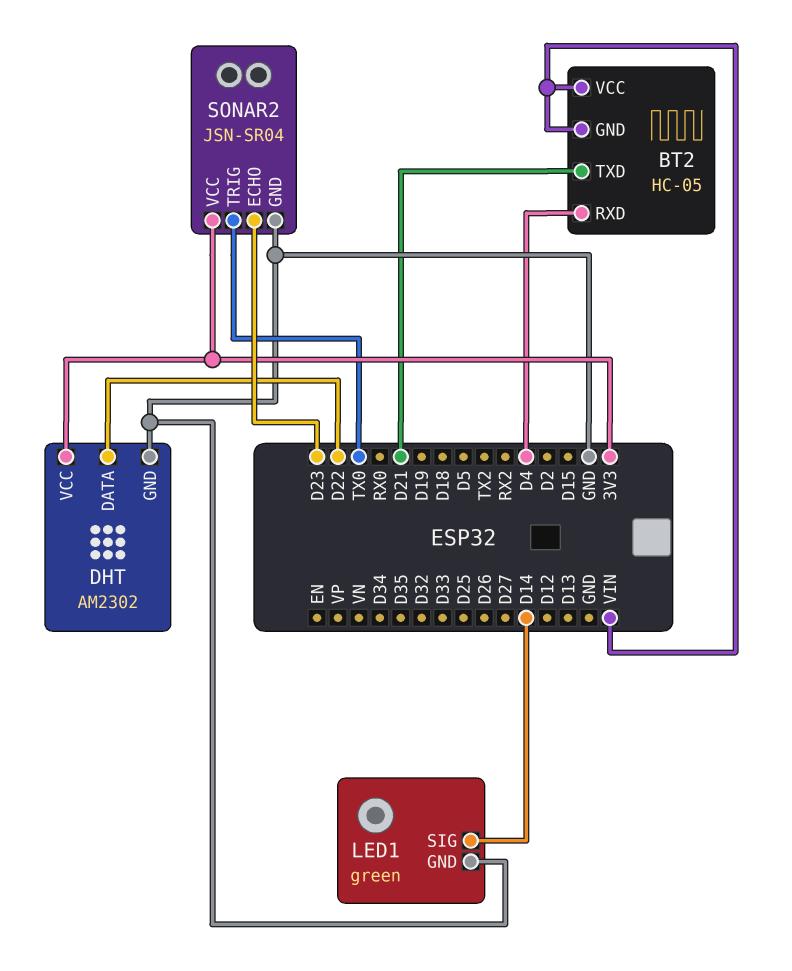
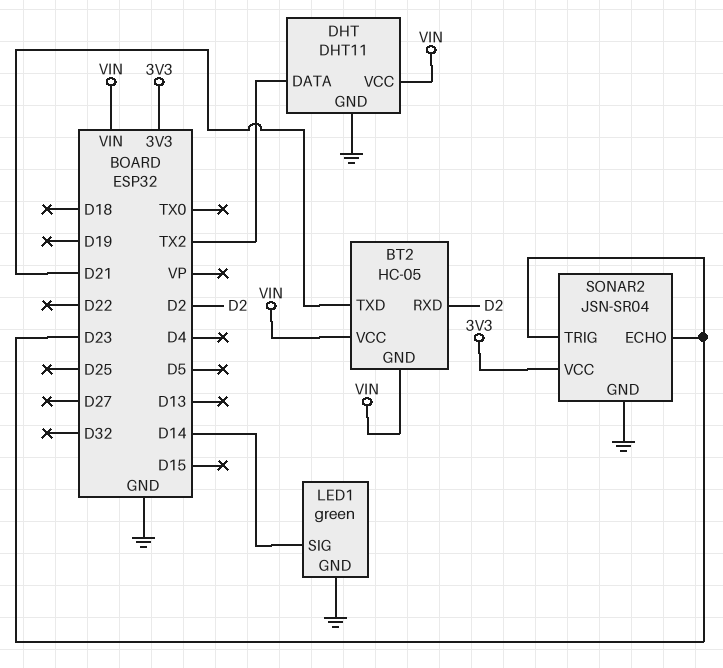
BT2 pin RXD: D4 -> D2
DHT: AM2302 -> DHT11
DHT pin DATA: D22 -> TX2
DHT pin VCC: 3V3 -> VIN
SONAR2 pin TRIG: TX0 -> D23

